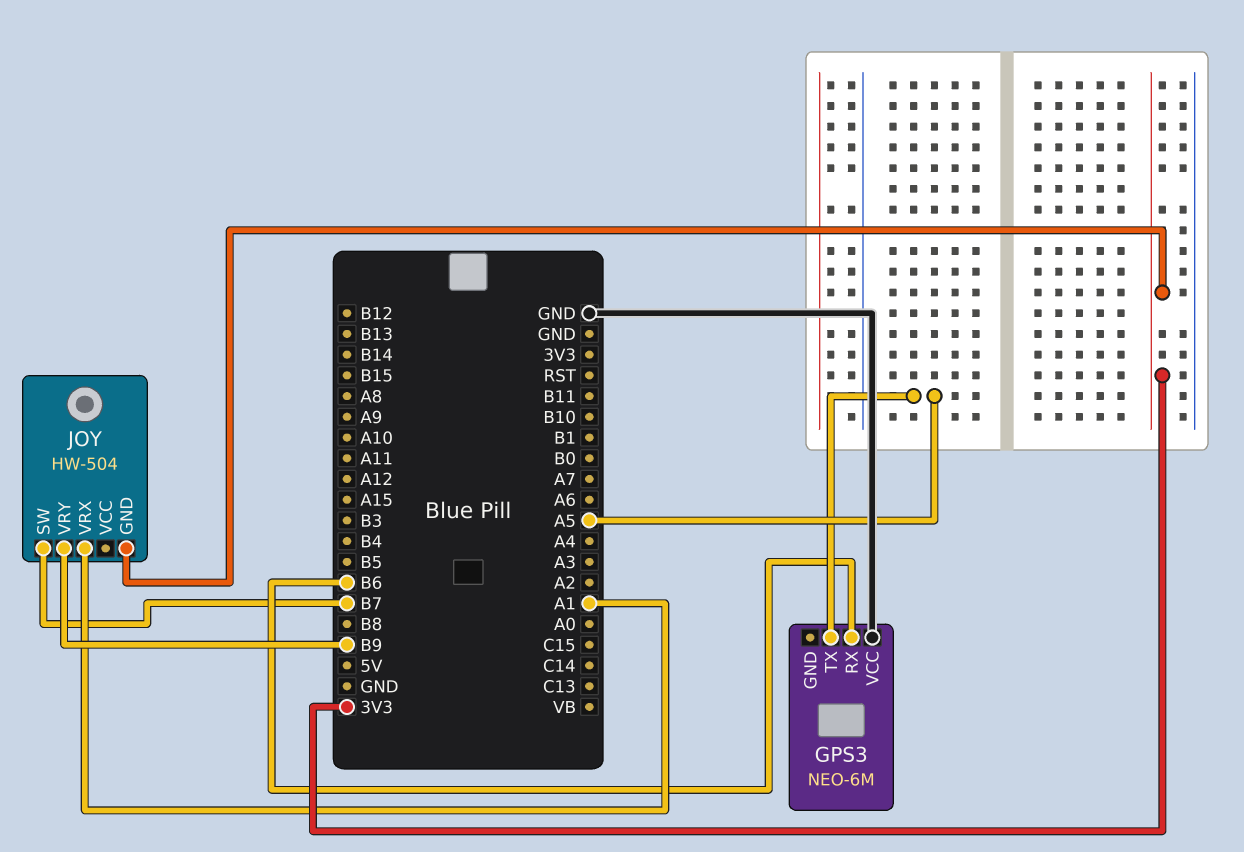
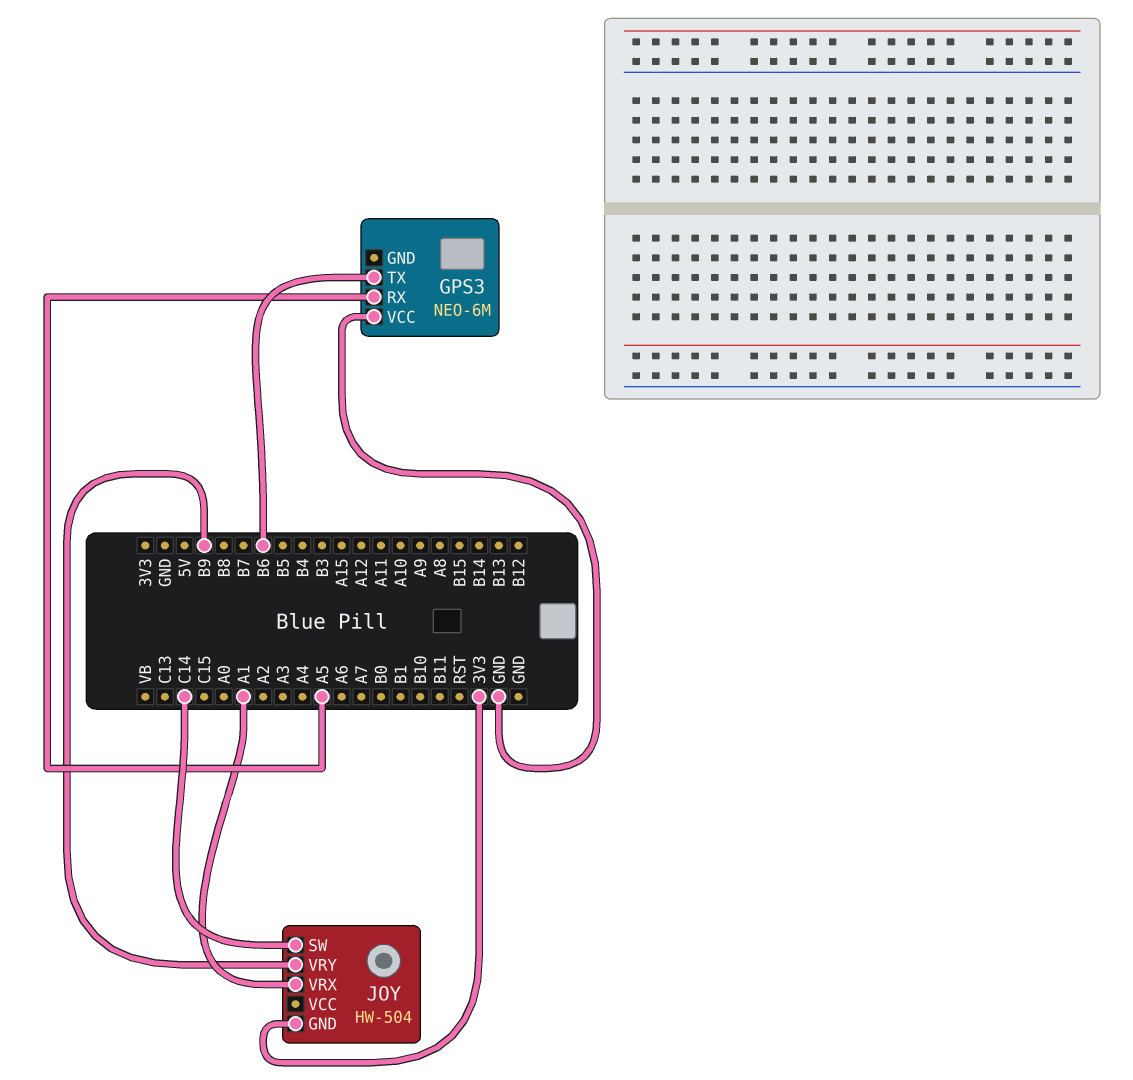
GPS3 pin RX: B6 -> A5
GPS3 pin TX: A5 -> B6
JOY pin SW: B7 -> C14

